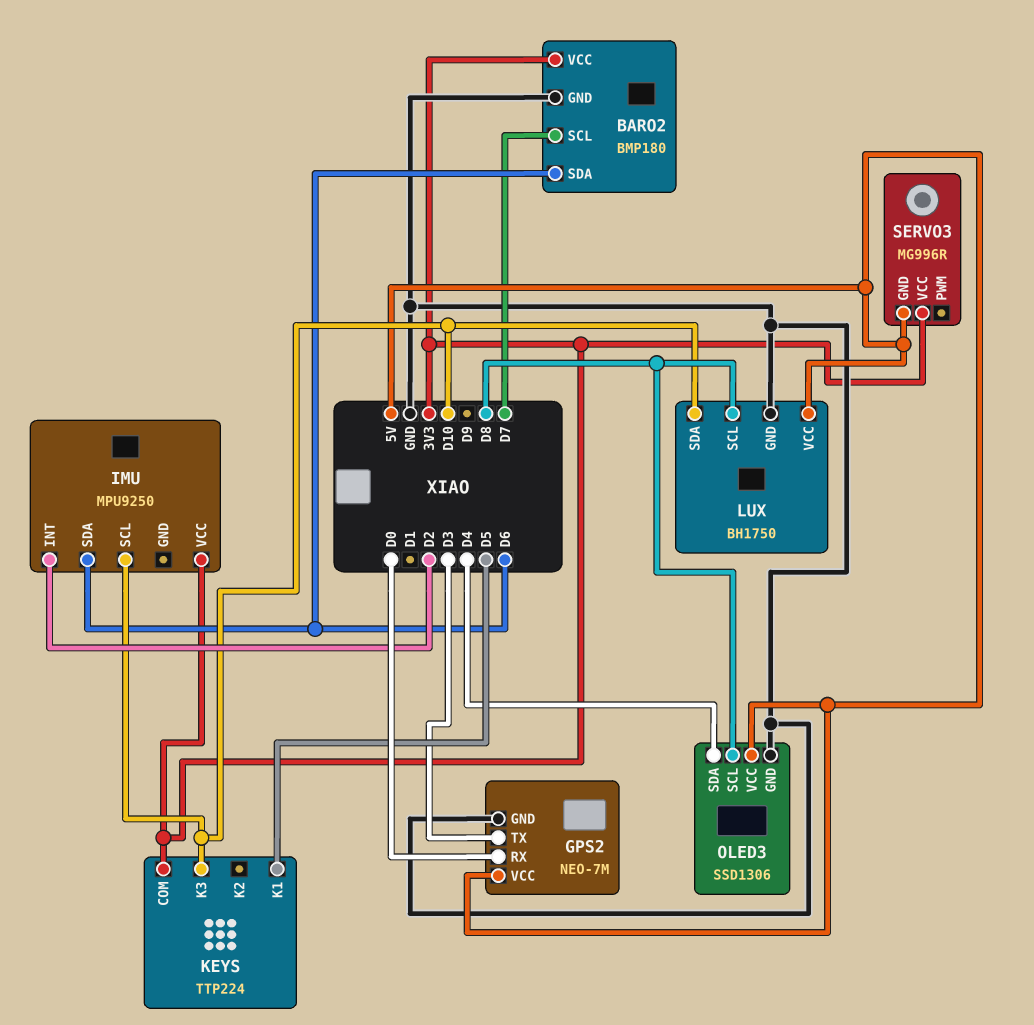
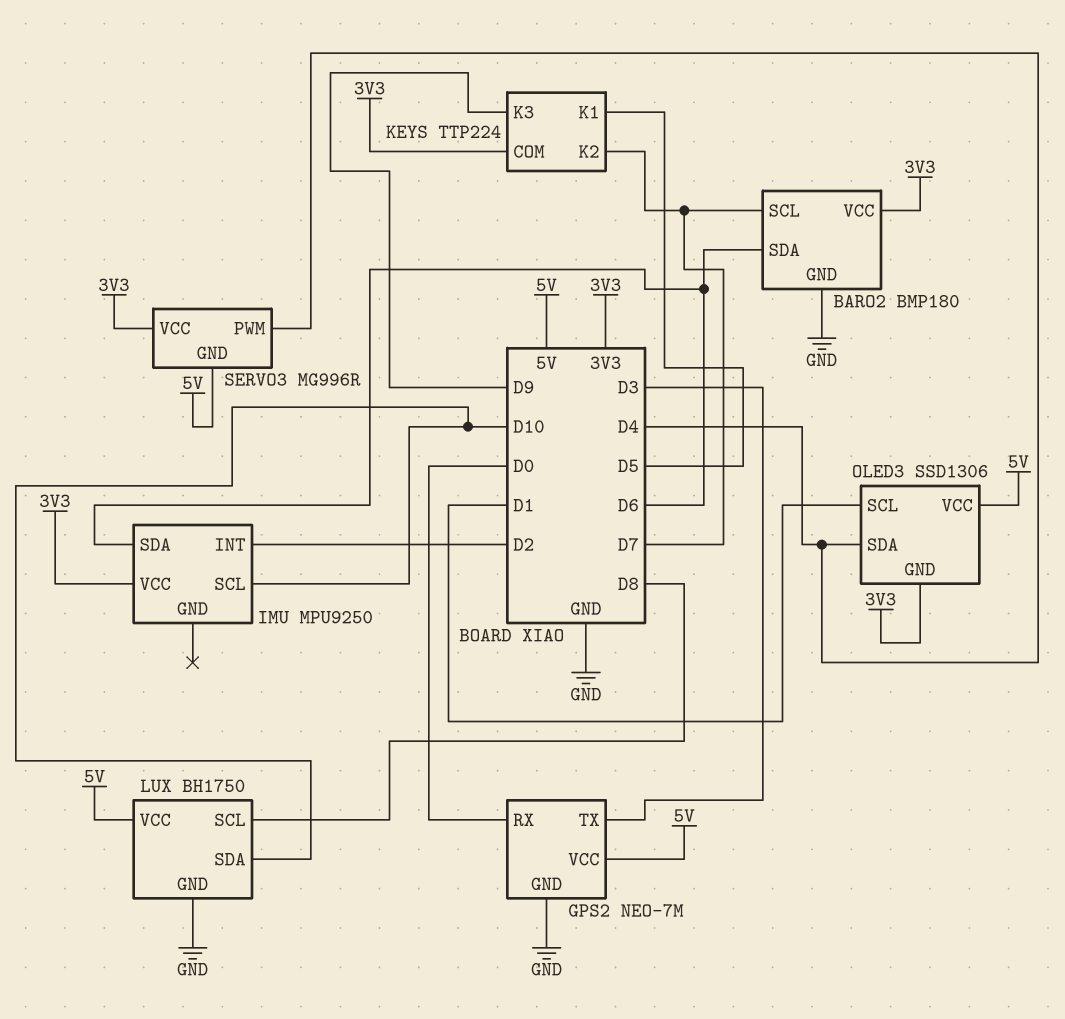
KEYS pin K2: none -> D7
KEYS pin K3: D10 -> D9
OLED3 pin GND: GND -> 3V3
OLED3 pin SCL: D8 -> D1
SERVO3 pin PWM: none -> D4

